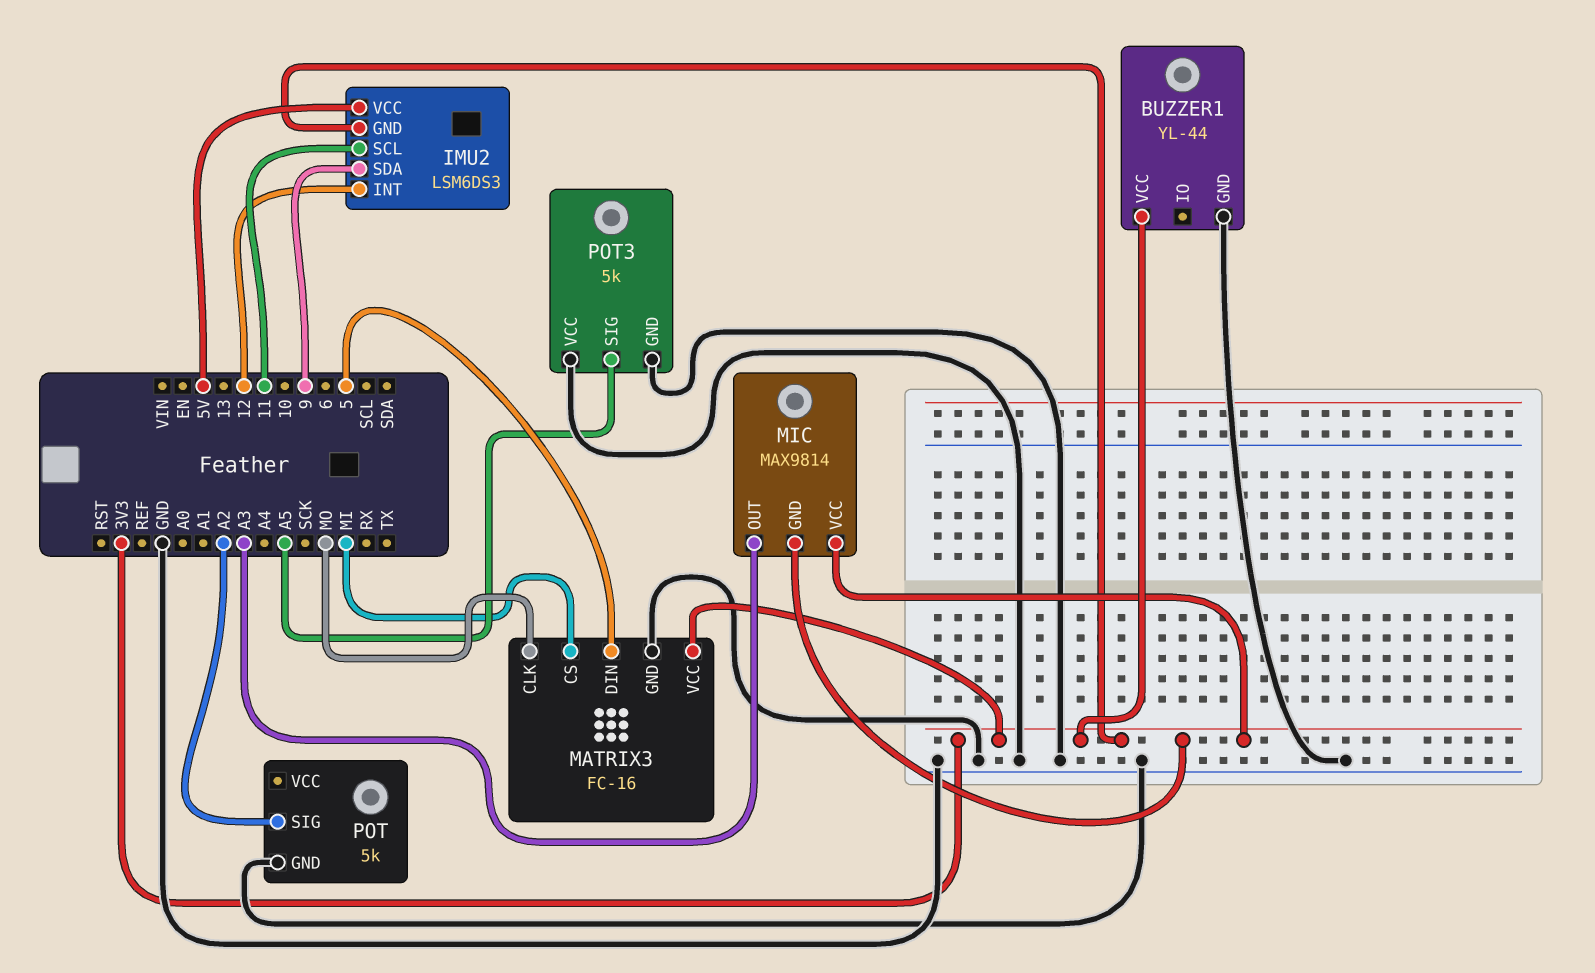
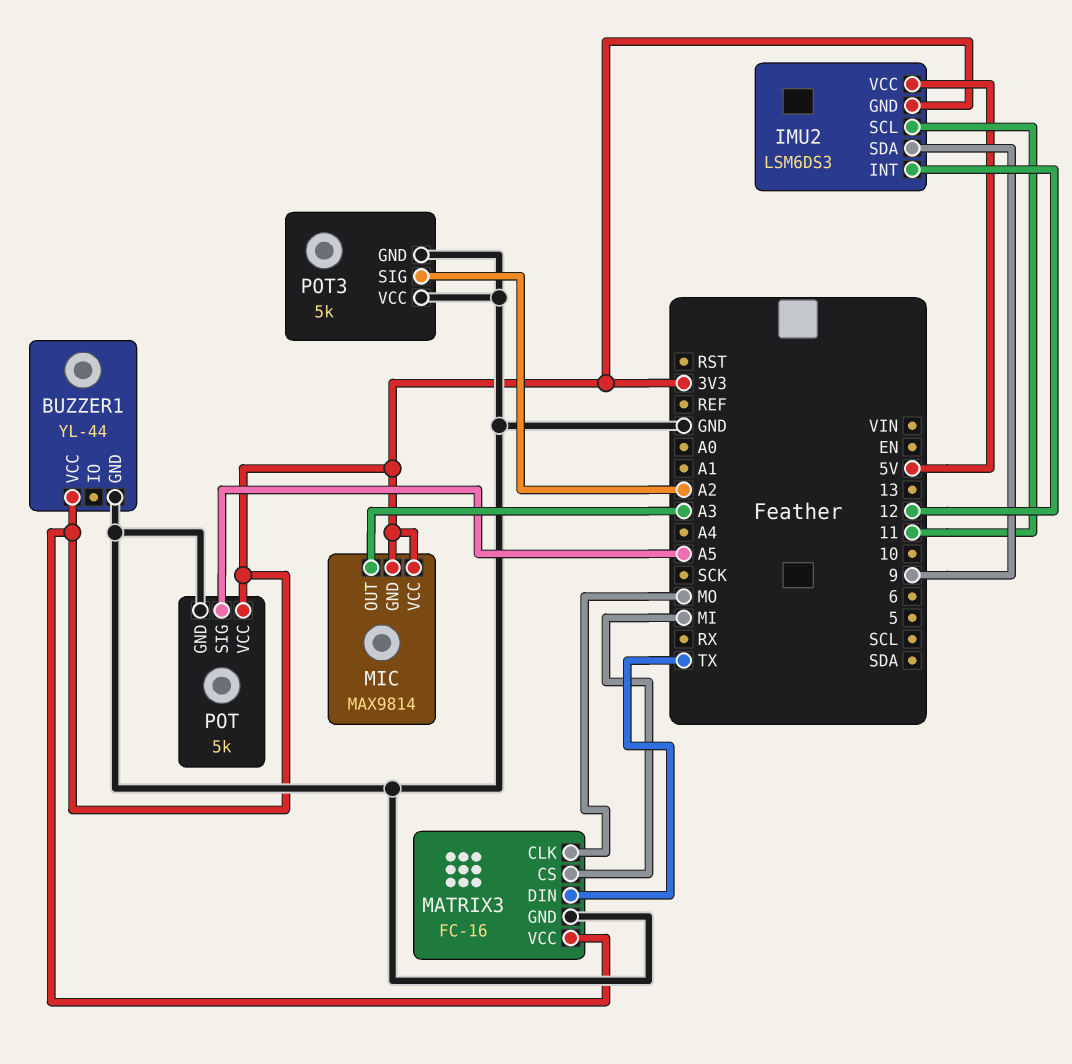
MATRIX3 pin DIN: 5 -> TX
POT pin SIG: A2 -> A5
POT pin VCC: none -> 3V3
POT3 pin SIG: A5 -> A2

